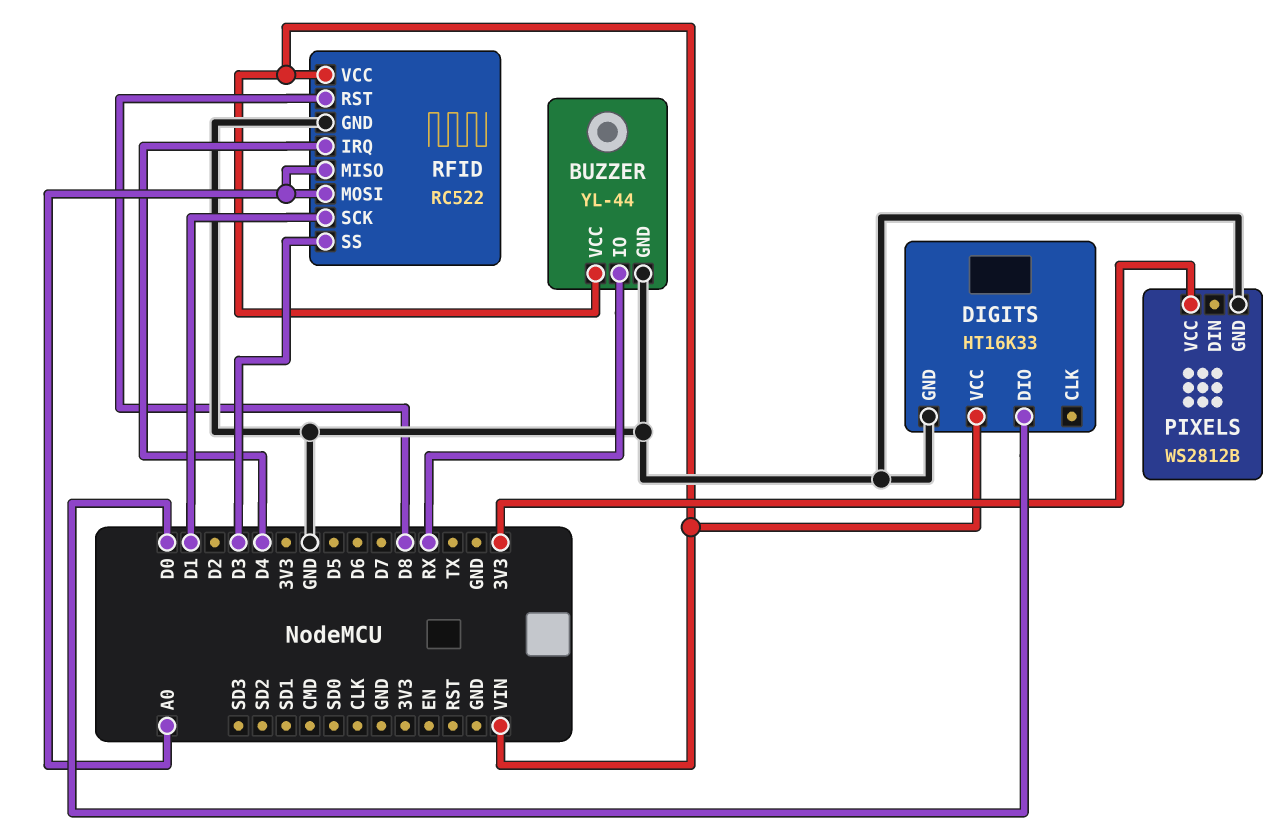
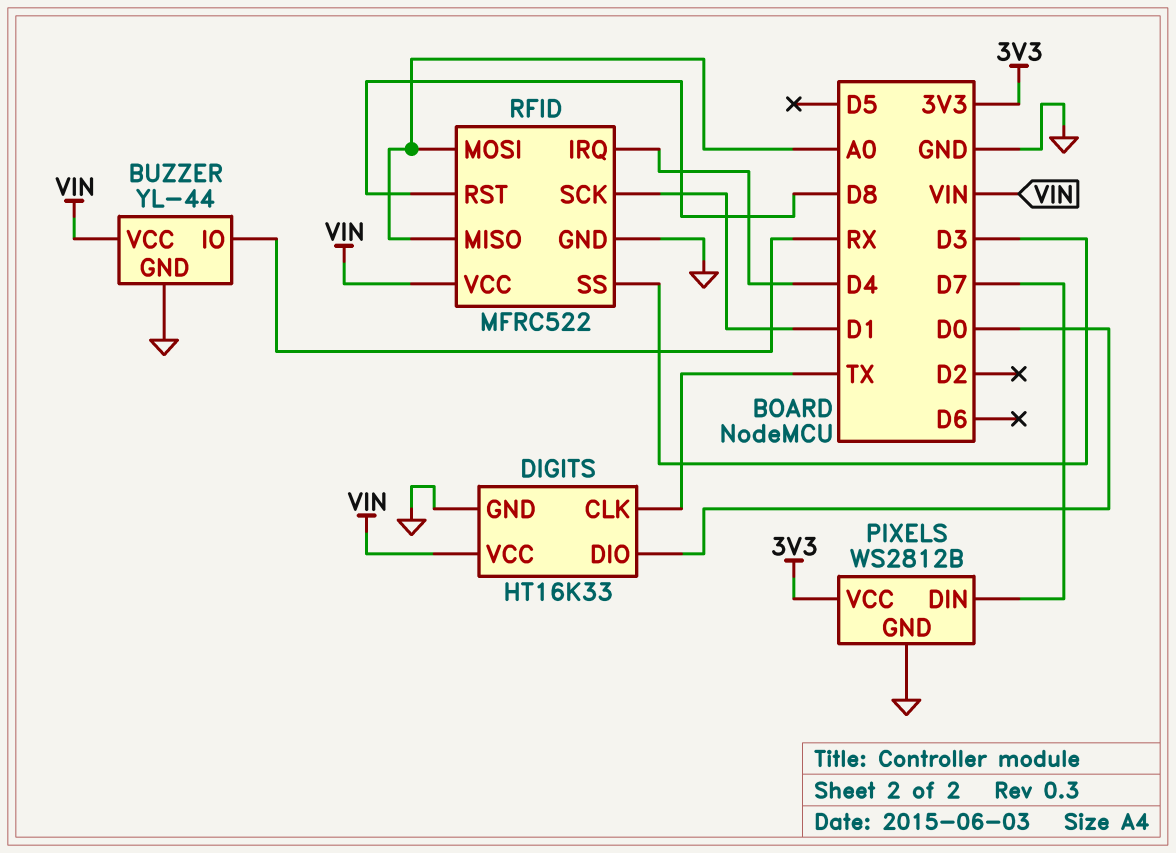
DIGITS pin CLK: none -> TX
PIXELS pin DIN: none -> D7
RFID: RC522 -> MFRC522

